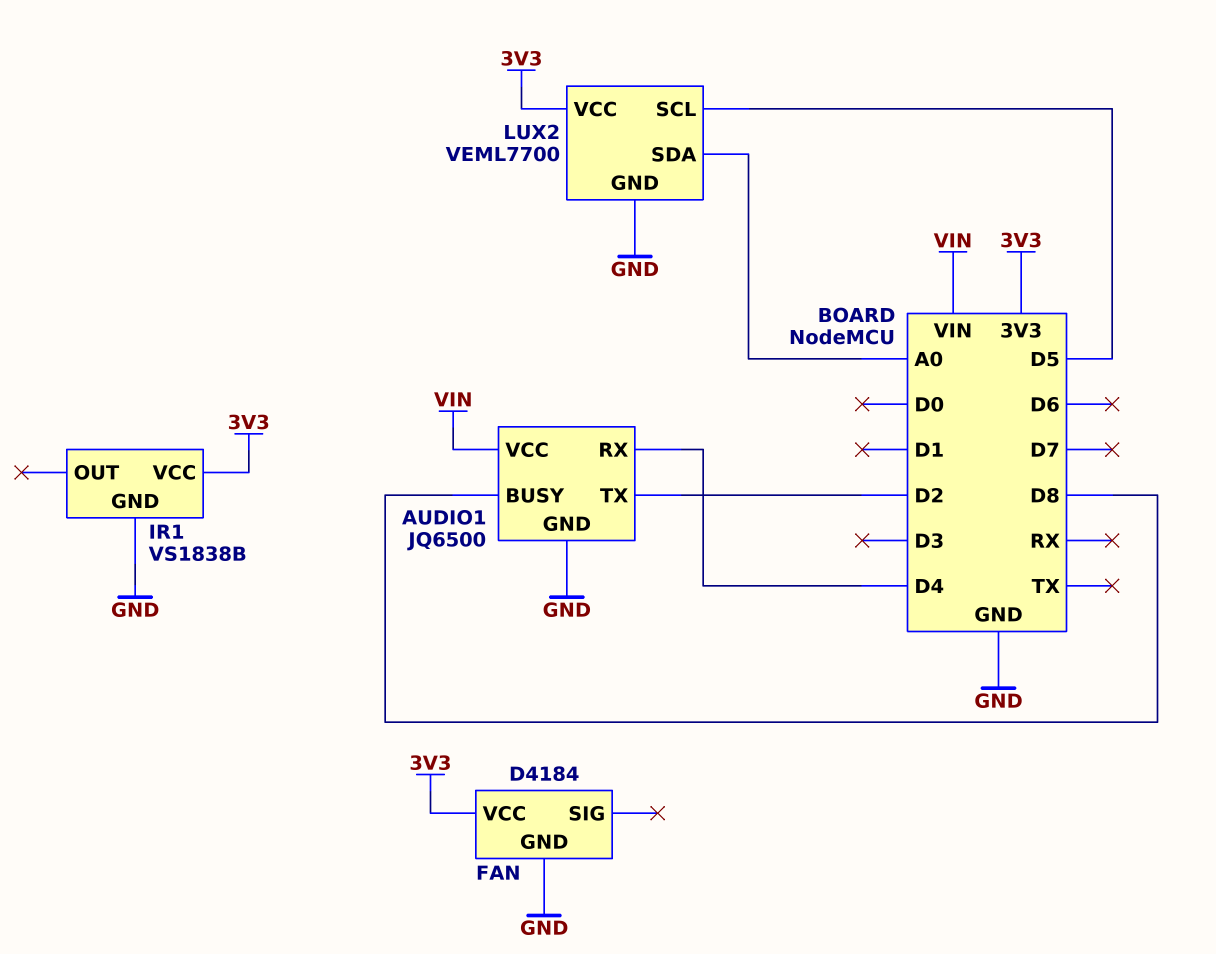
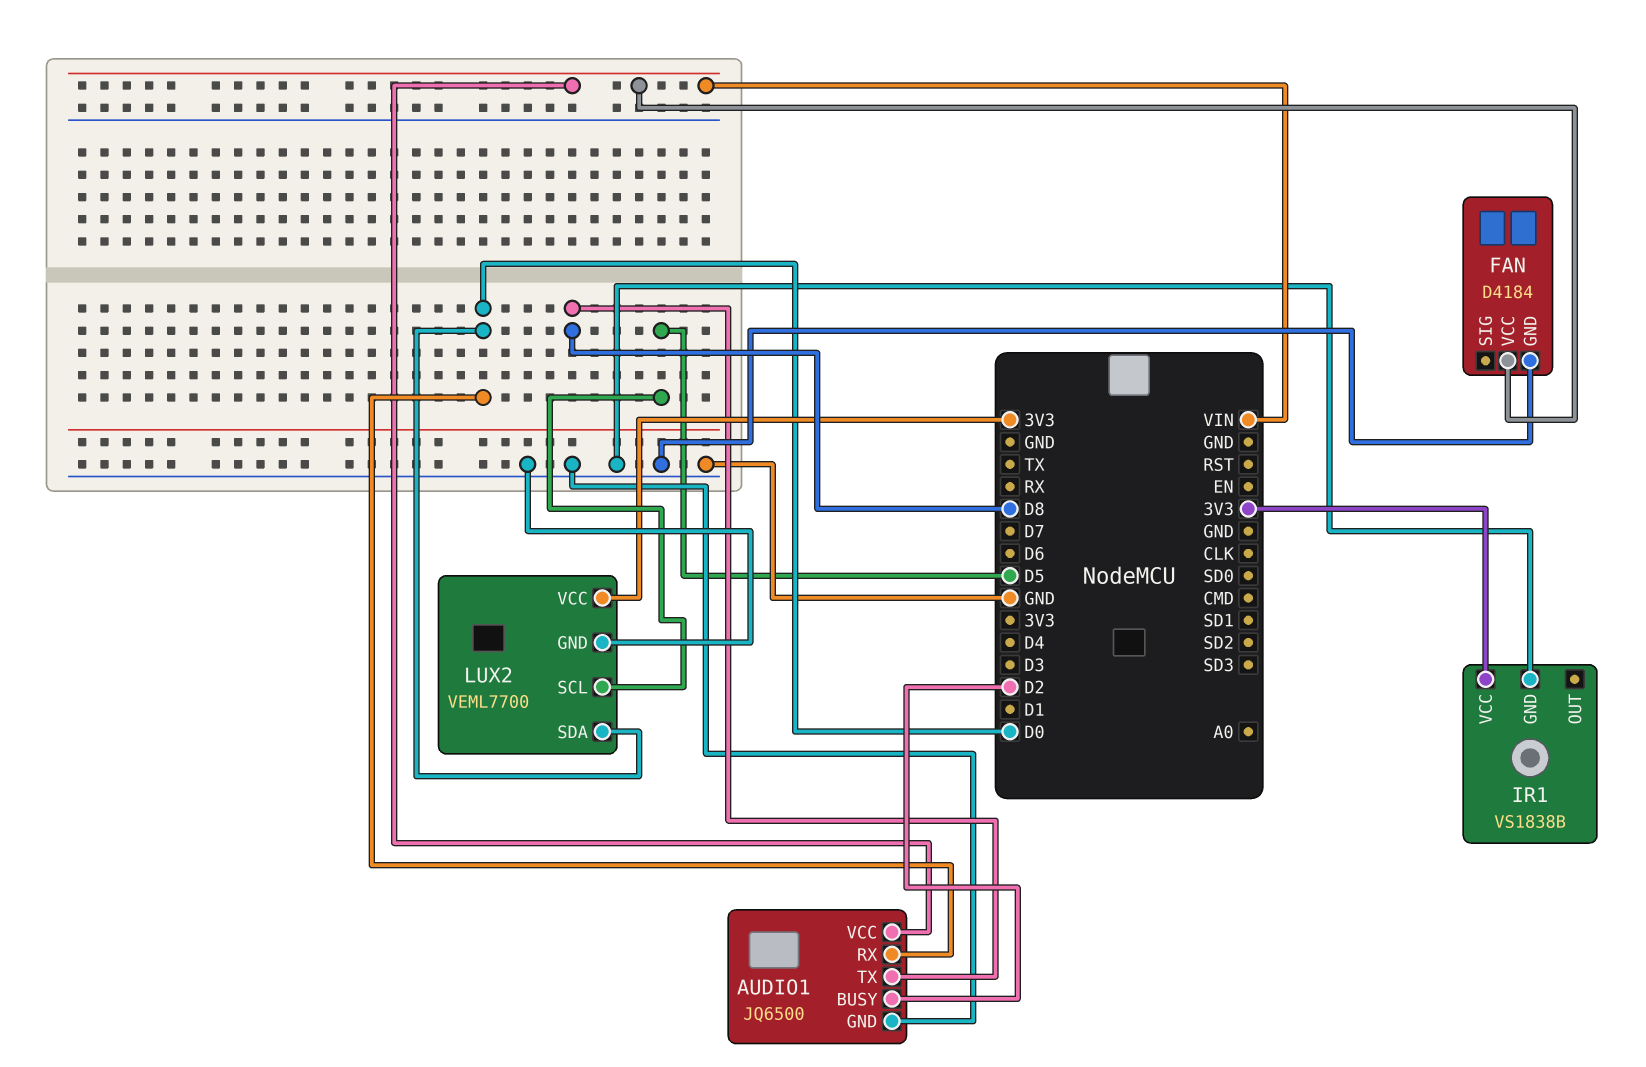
AUDIO1 pin BUSY: D8 -> D2
AUDIO1 pin RX: D4 -> D0
AUDIO1 pin TX: D2 -> D8
FAN pin VCC: 3V3 -> VIN
LUX2 pin SDA: A0 -> D0

